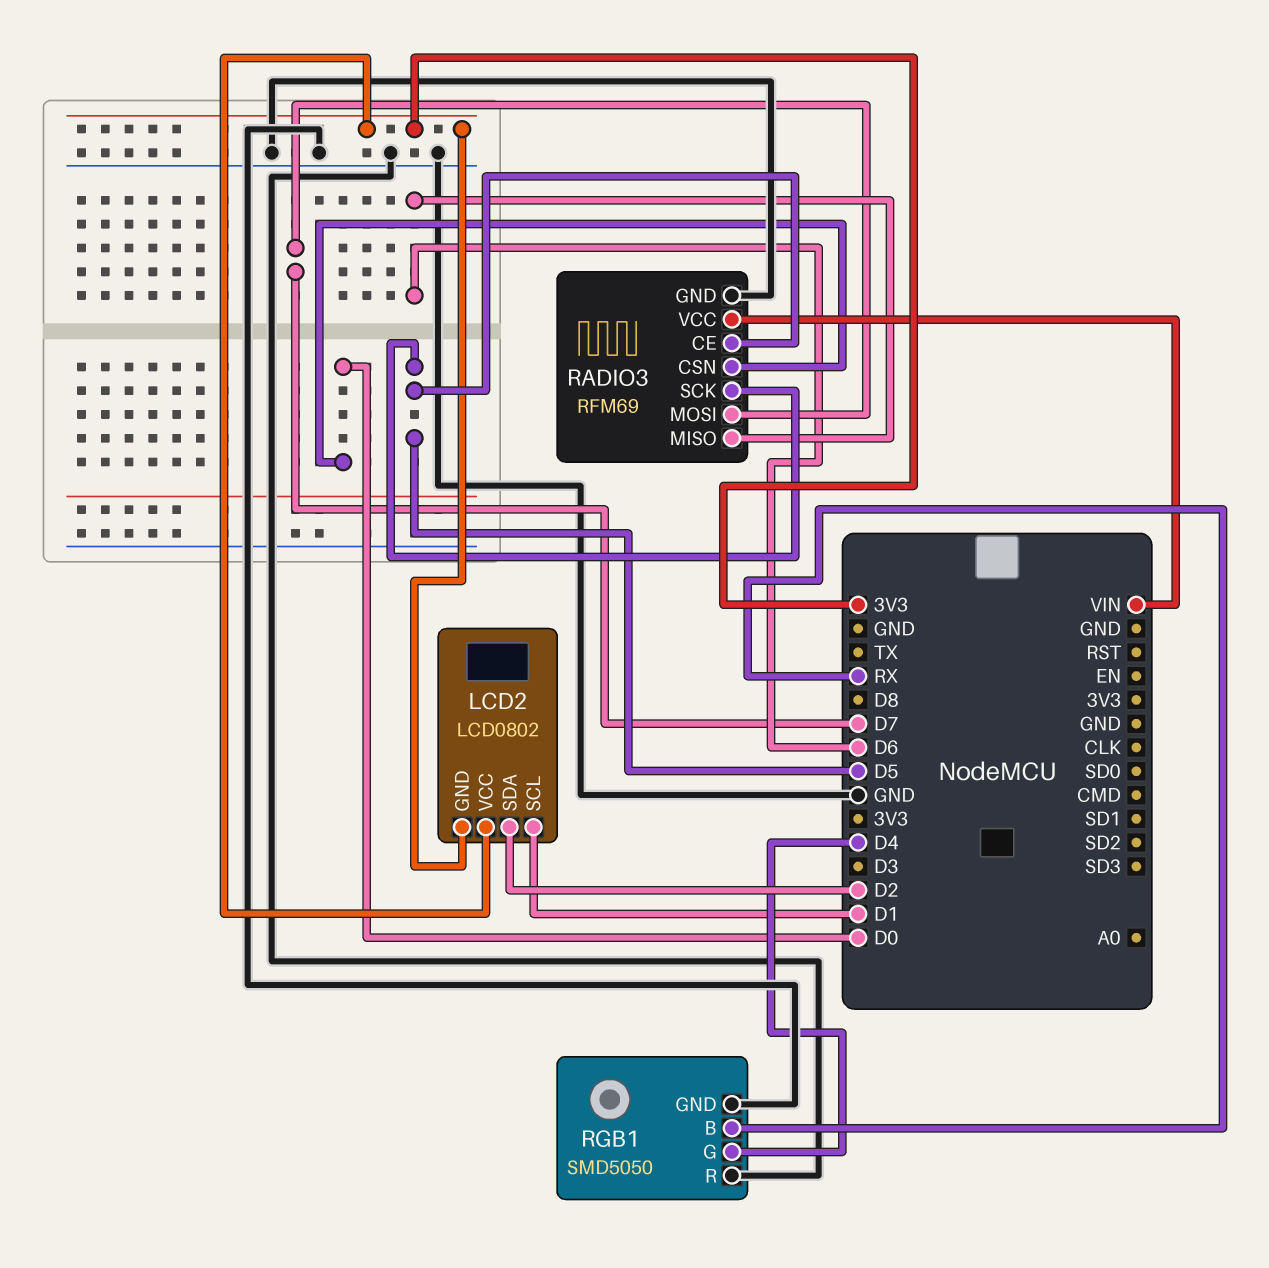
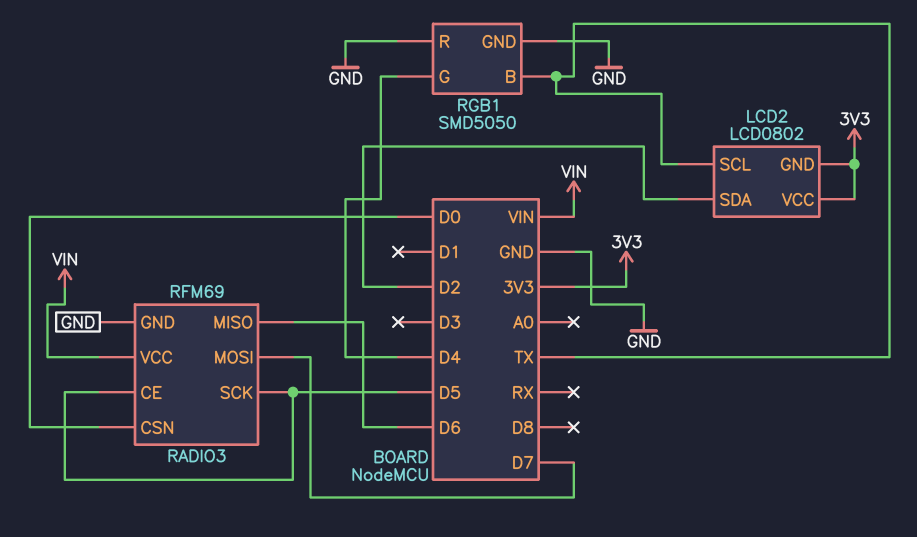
LCD2 pin SCL: D1 -> TX
RGB1 pin B: RX -> TX

